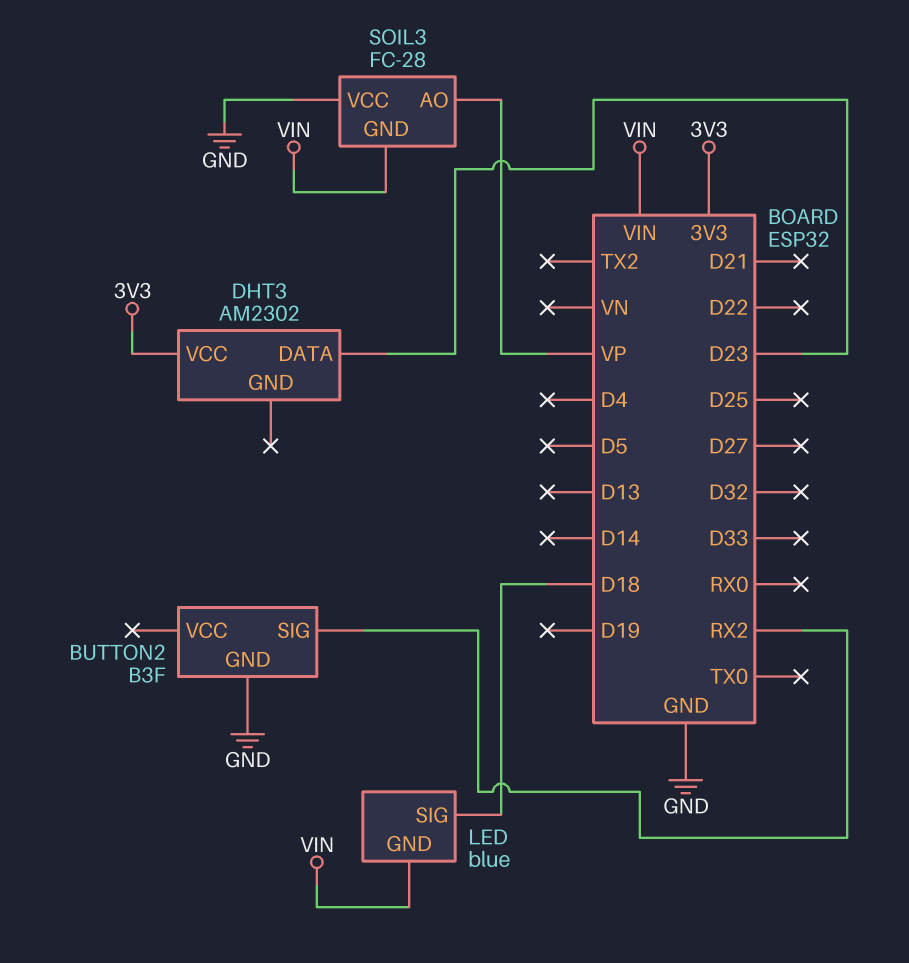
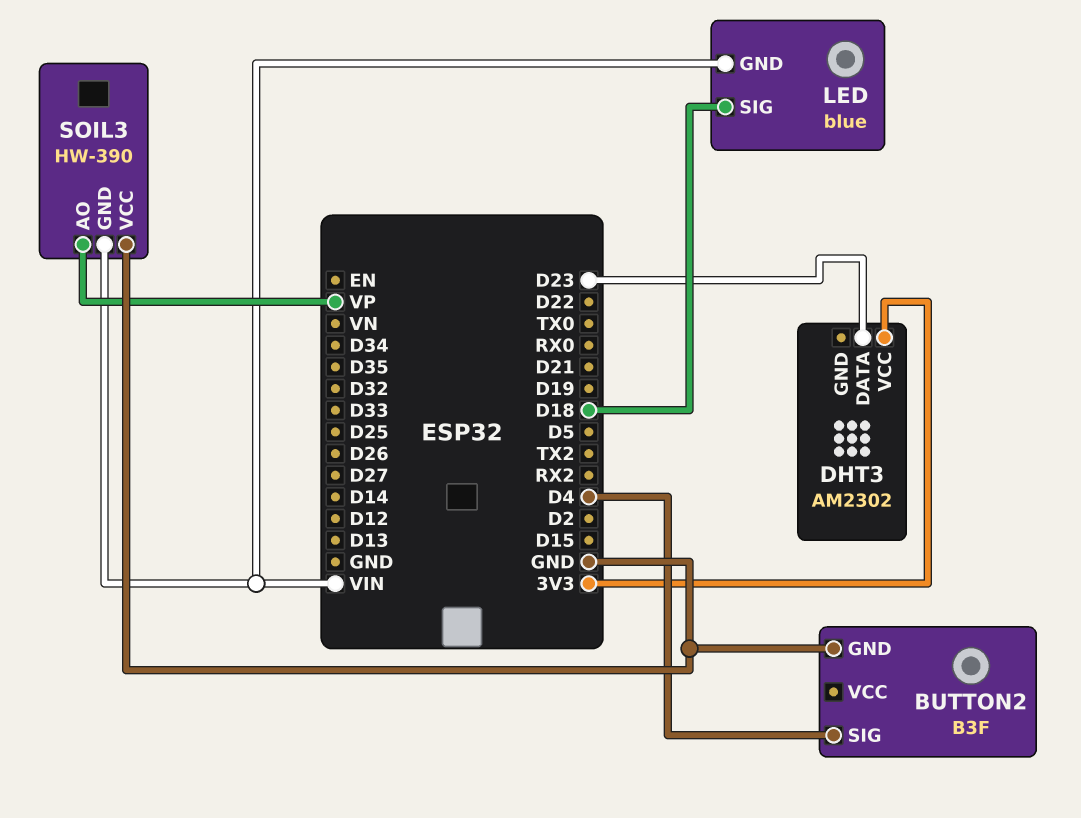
BUTTON2 pin SIG: RX2 -> D4
SOIL3: FC-28 -> HW-390

